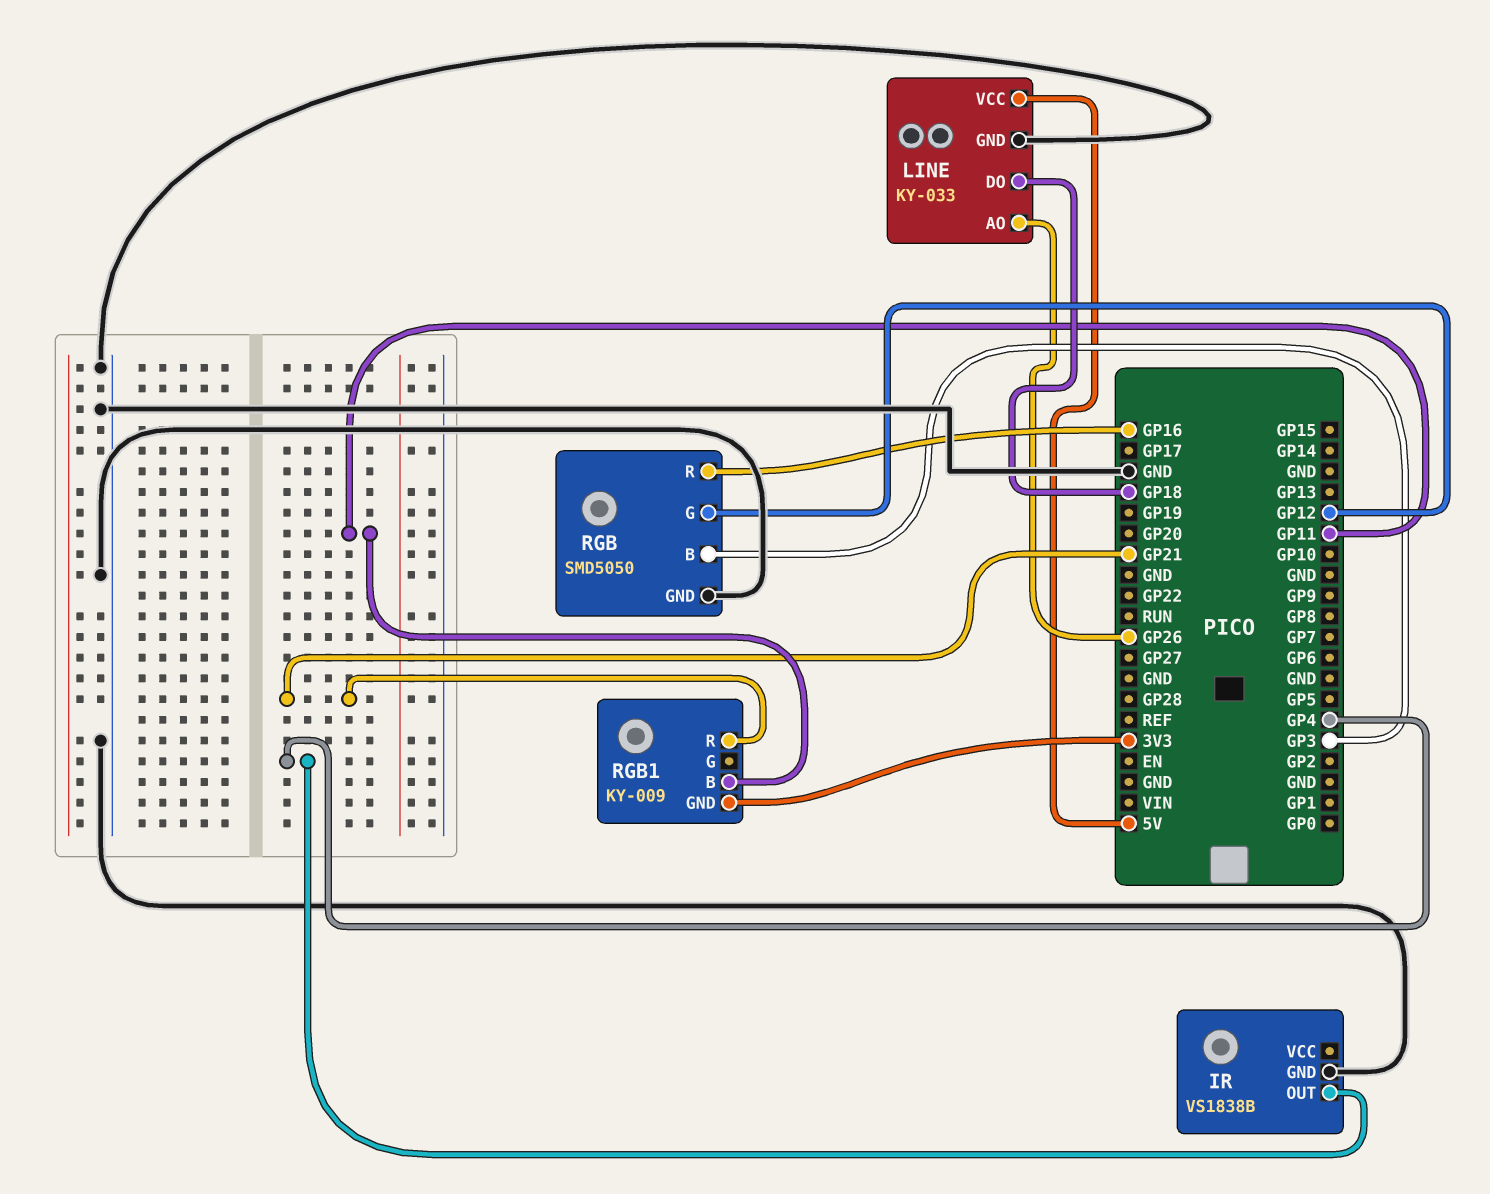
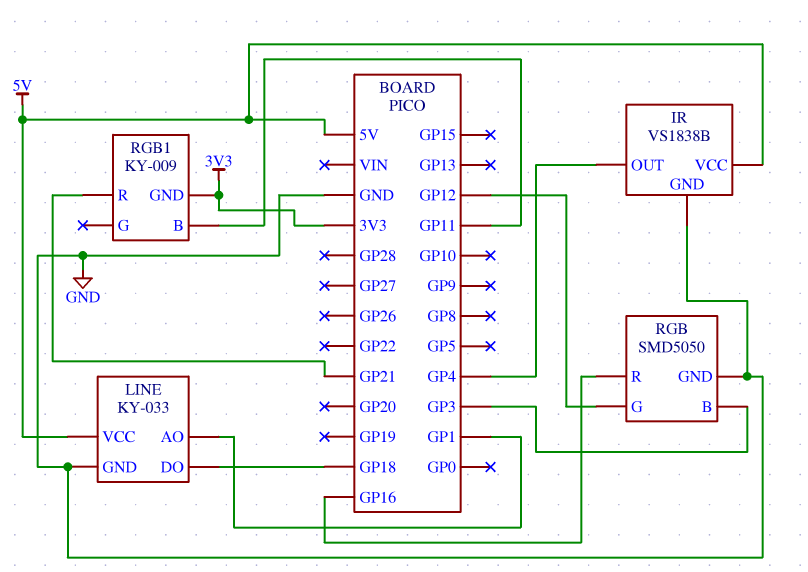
IR pin VCC: none -> 5V
LINE pin AO: GP26 -> GP1

